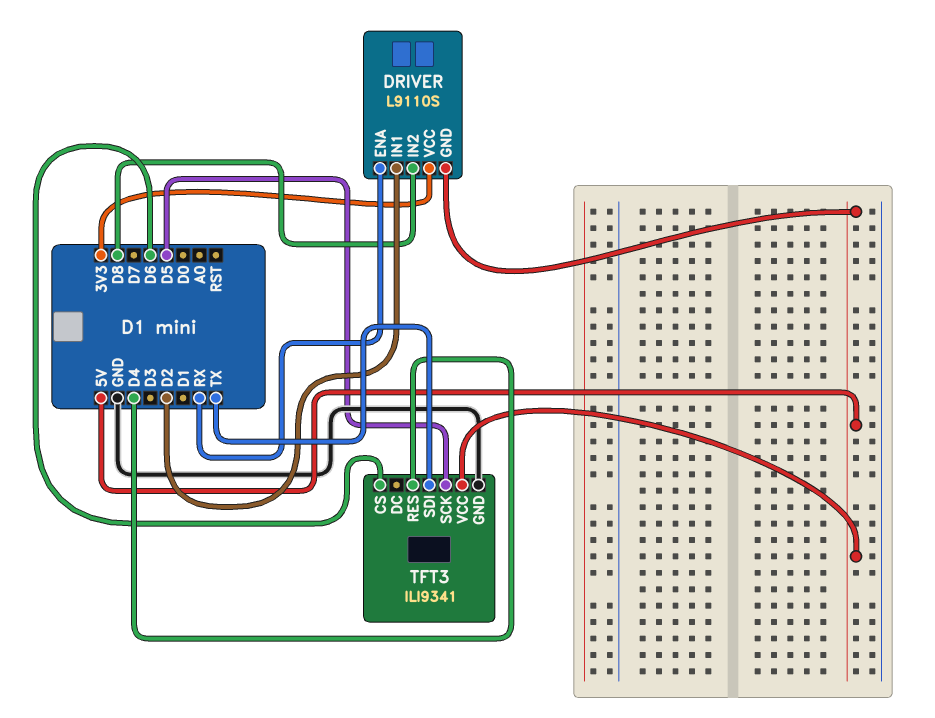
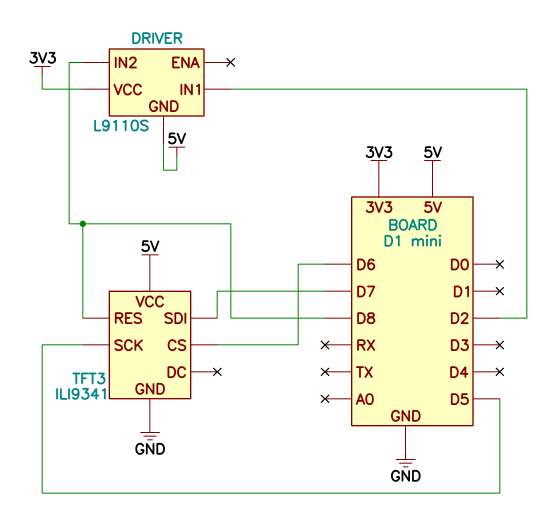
DRIVER pin ENA: RX -> none
TFT3 pin RES: D4 -> D8
TFT3 pin SDI: TX -> D7

